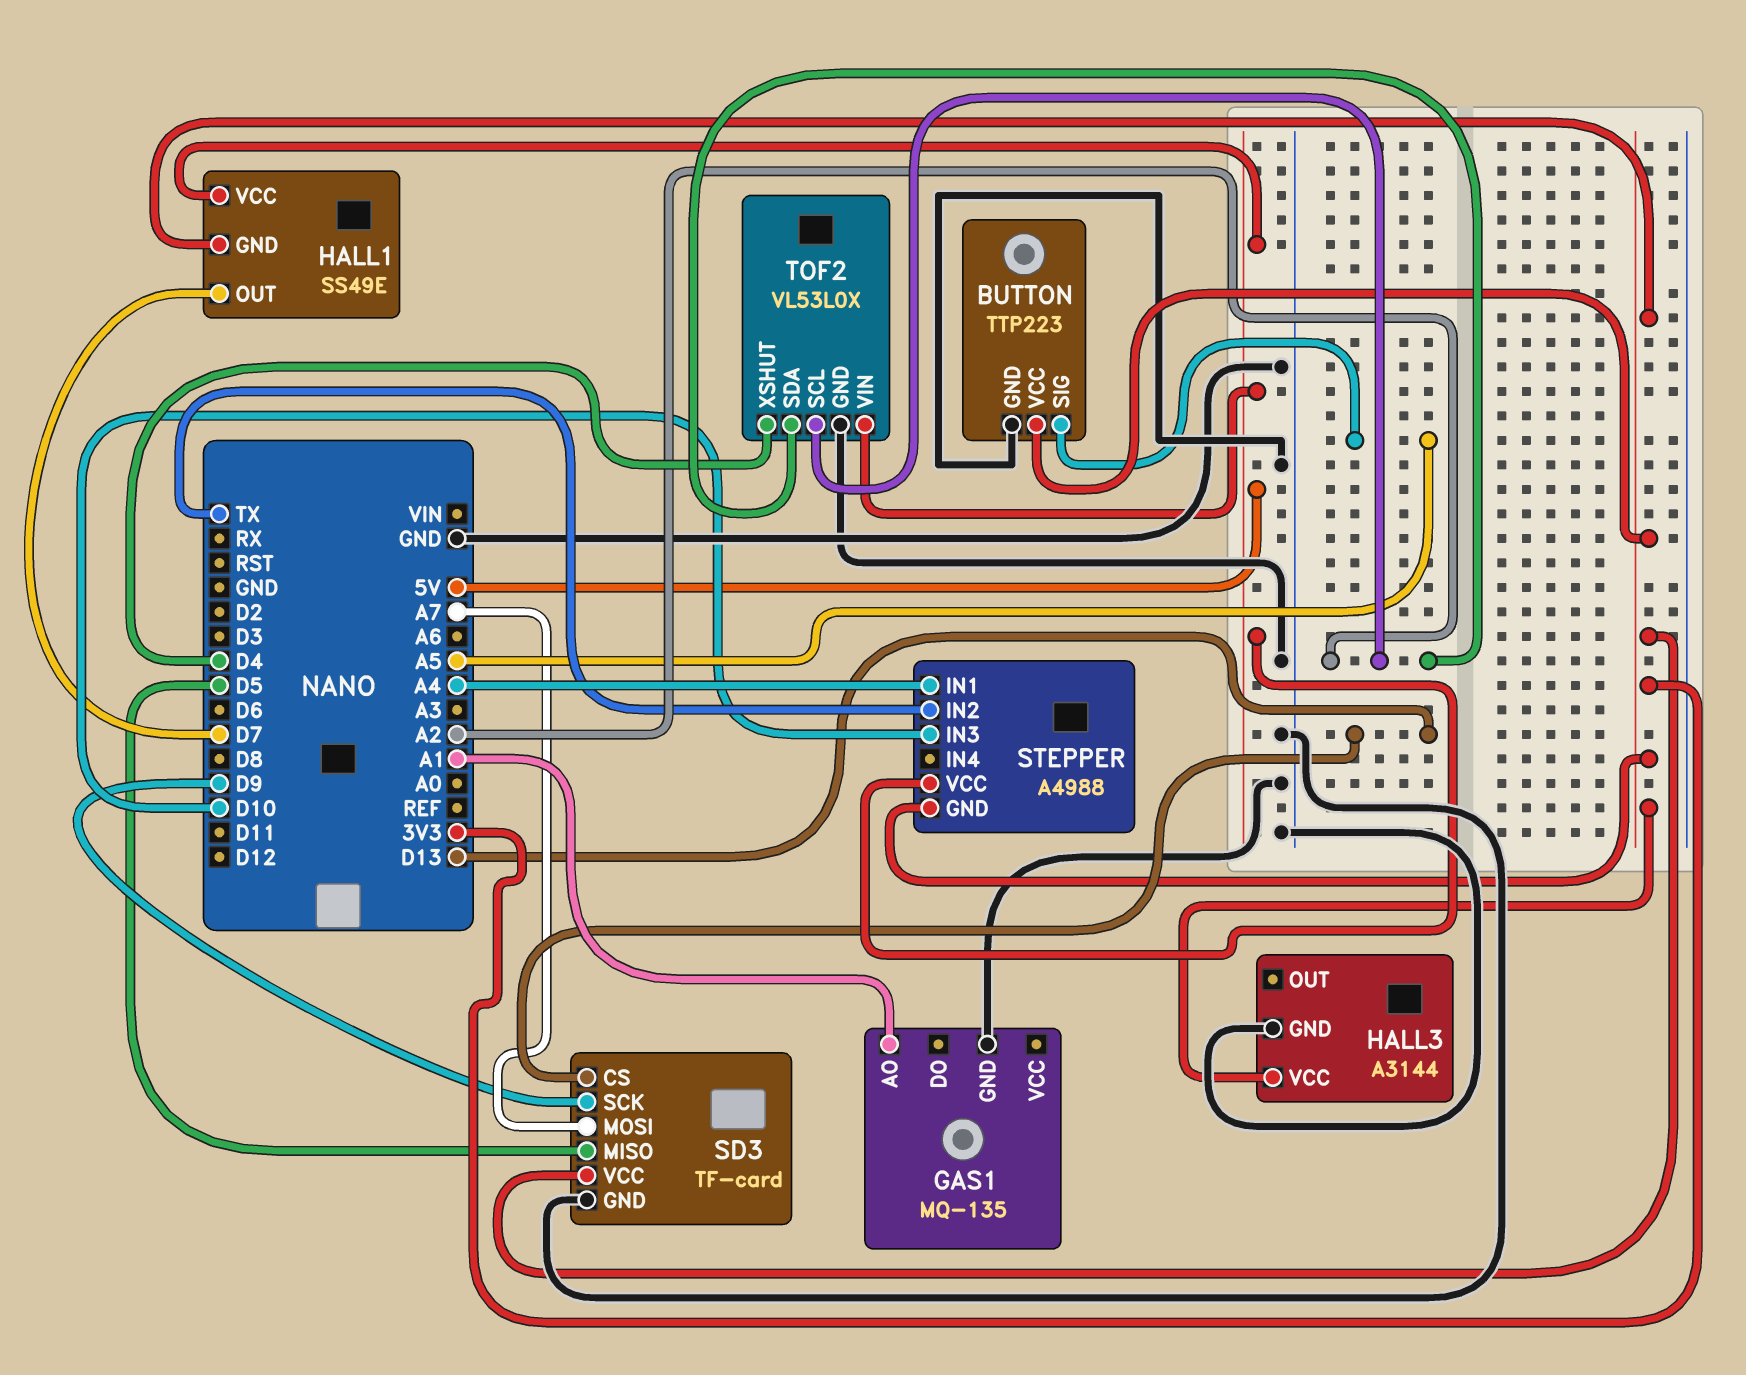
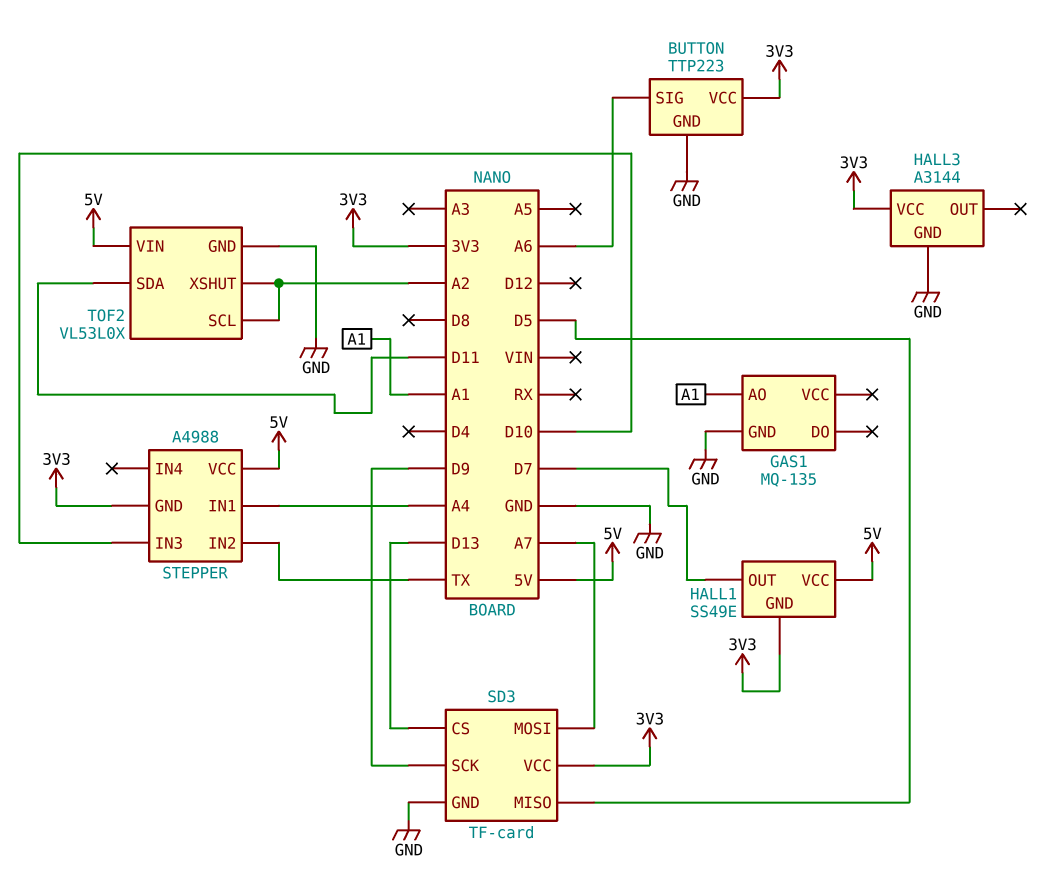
BUTTON pin SIG: A5 -> A6
TOF2 pin SDA: A2 -> D11
TOF2 pin XSHUT: D4 -> A2

